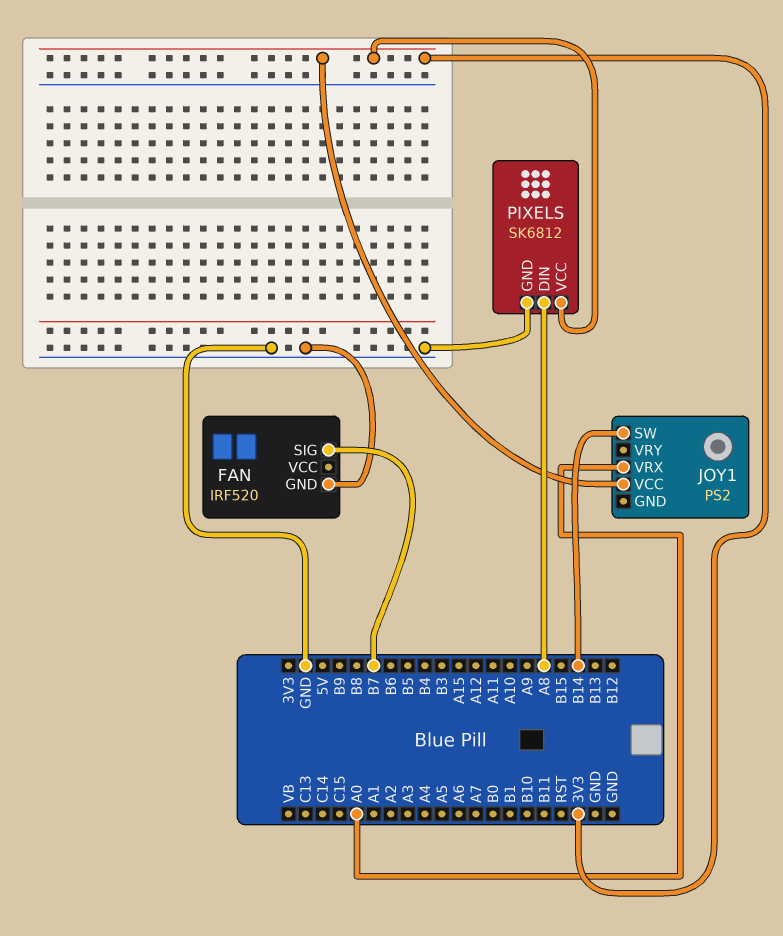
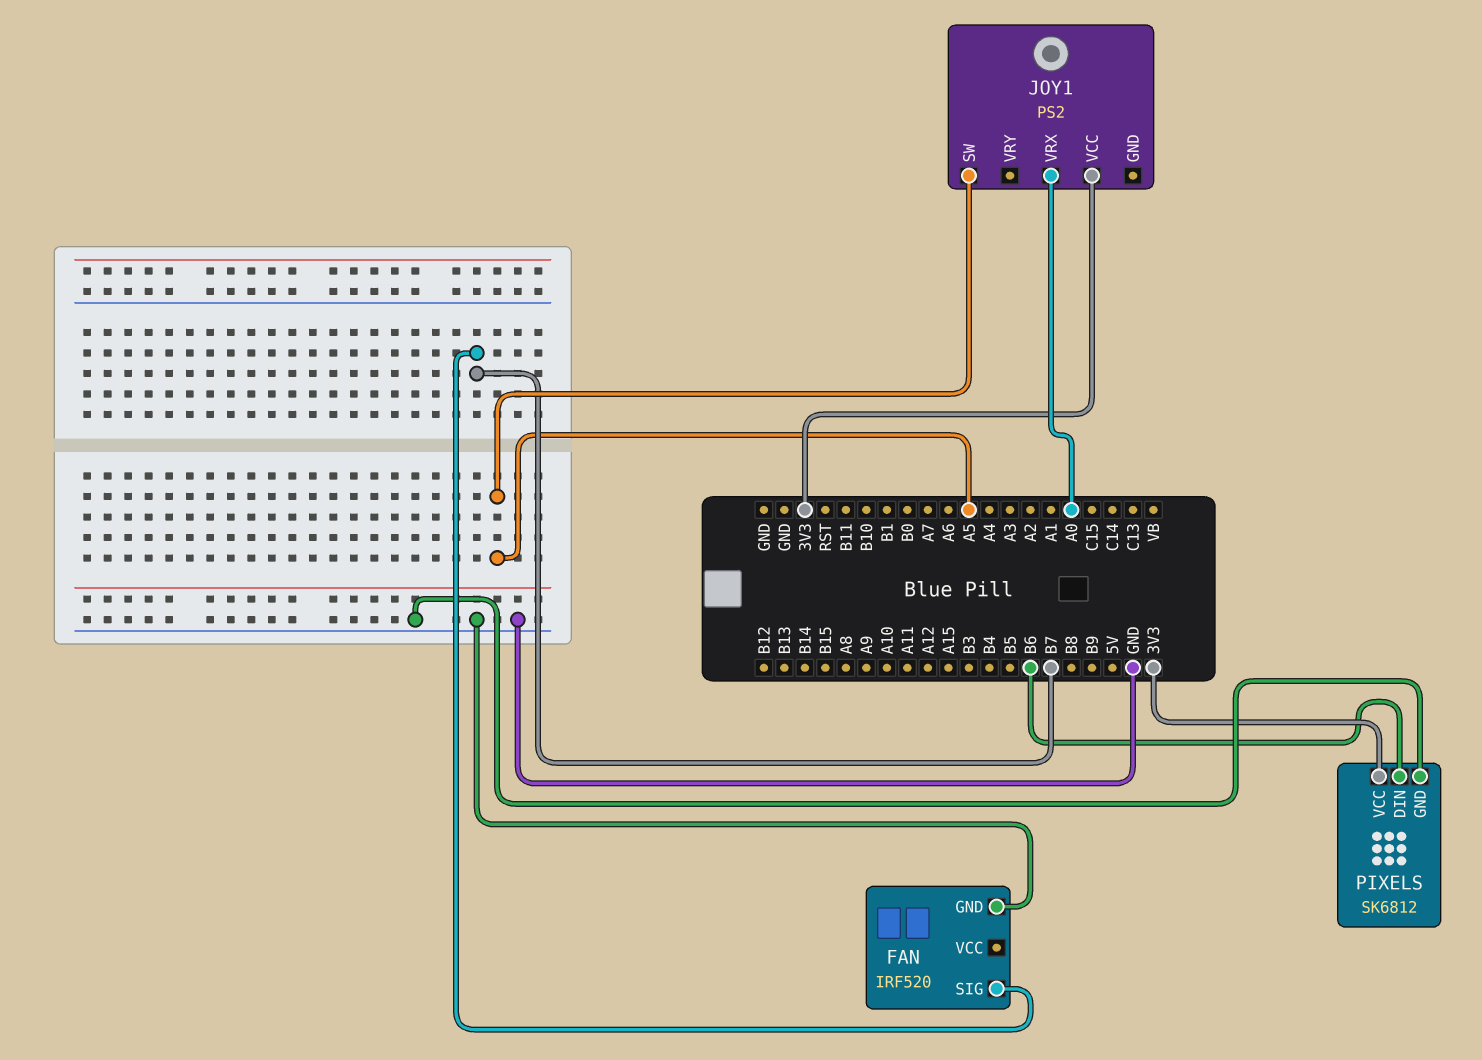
JOY1 pin SW: B14 -> A5
PIXELS pin DIN: A8 -> B6

